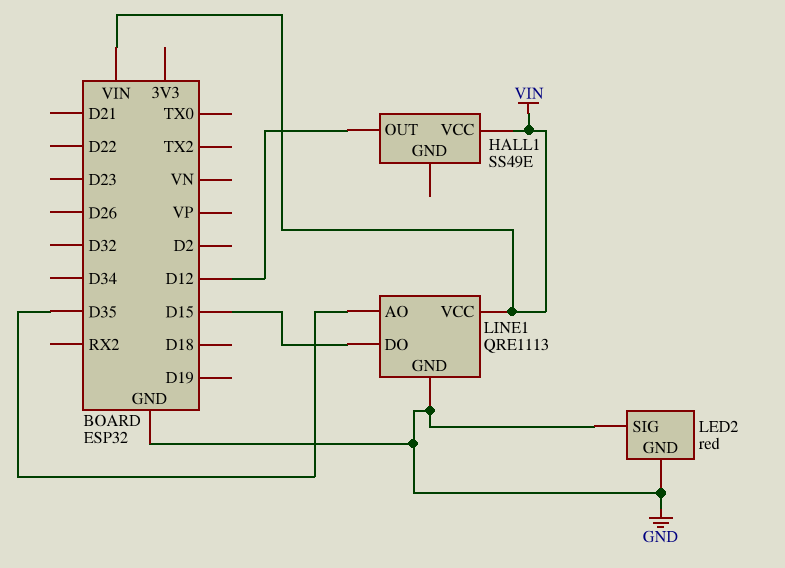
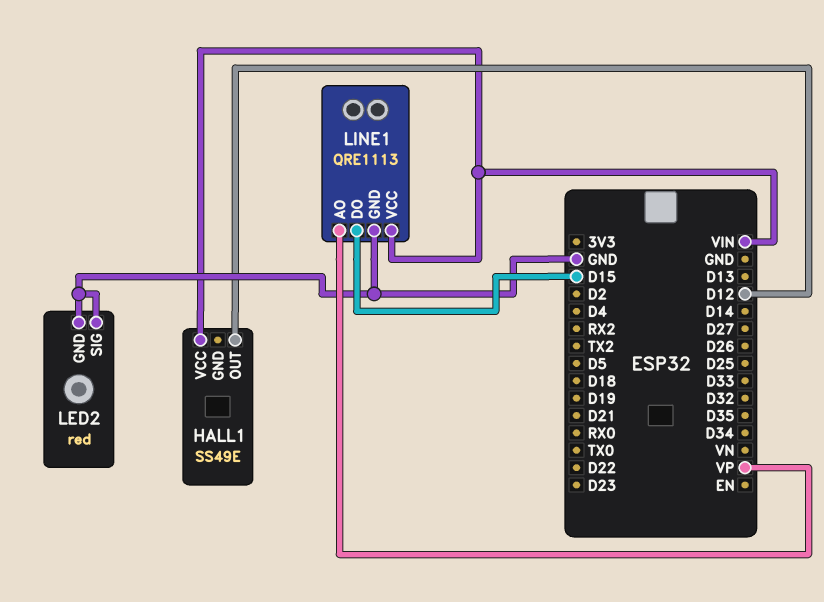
LINE1 pin AO: D35 -> VP

